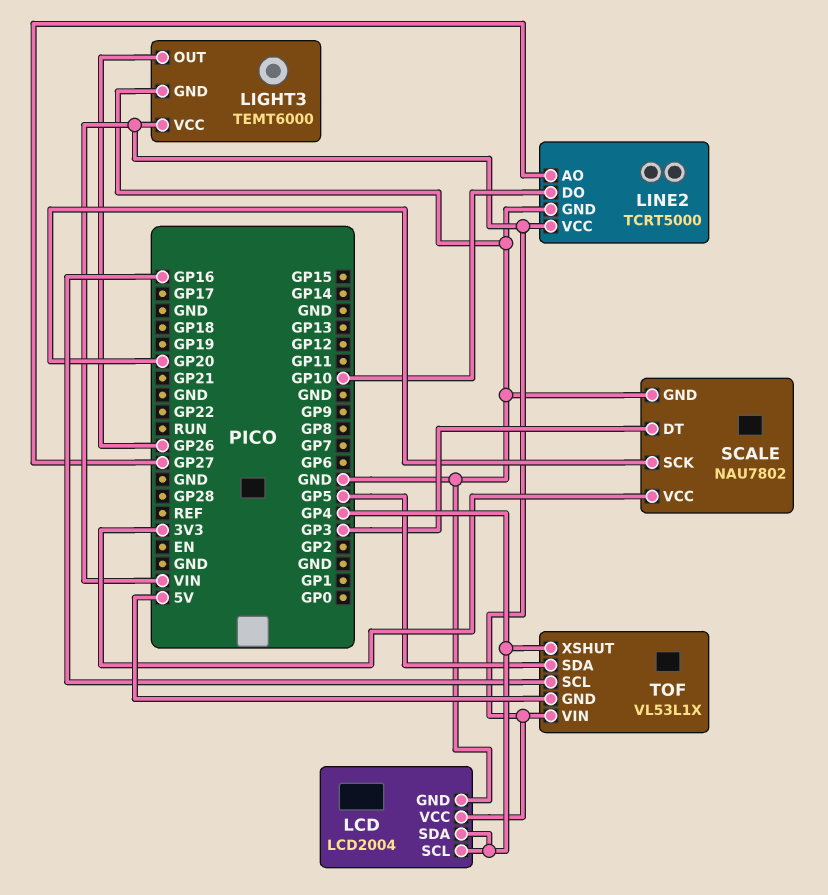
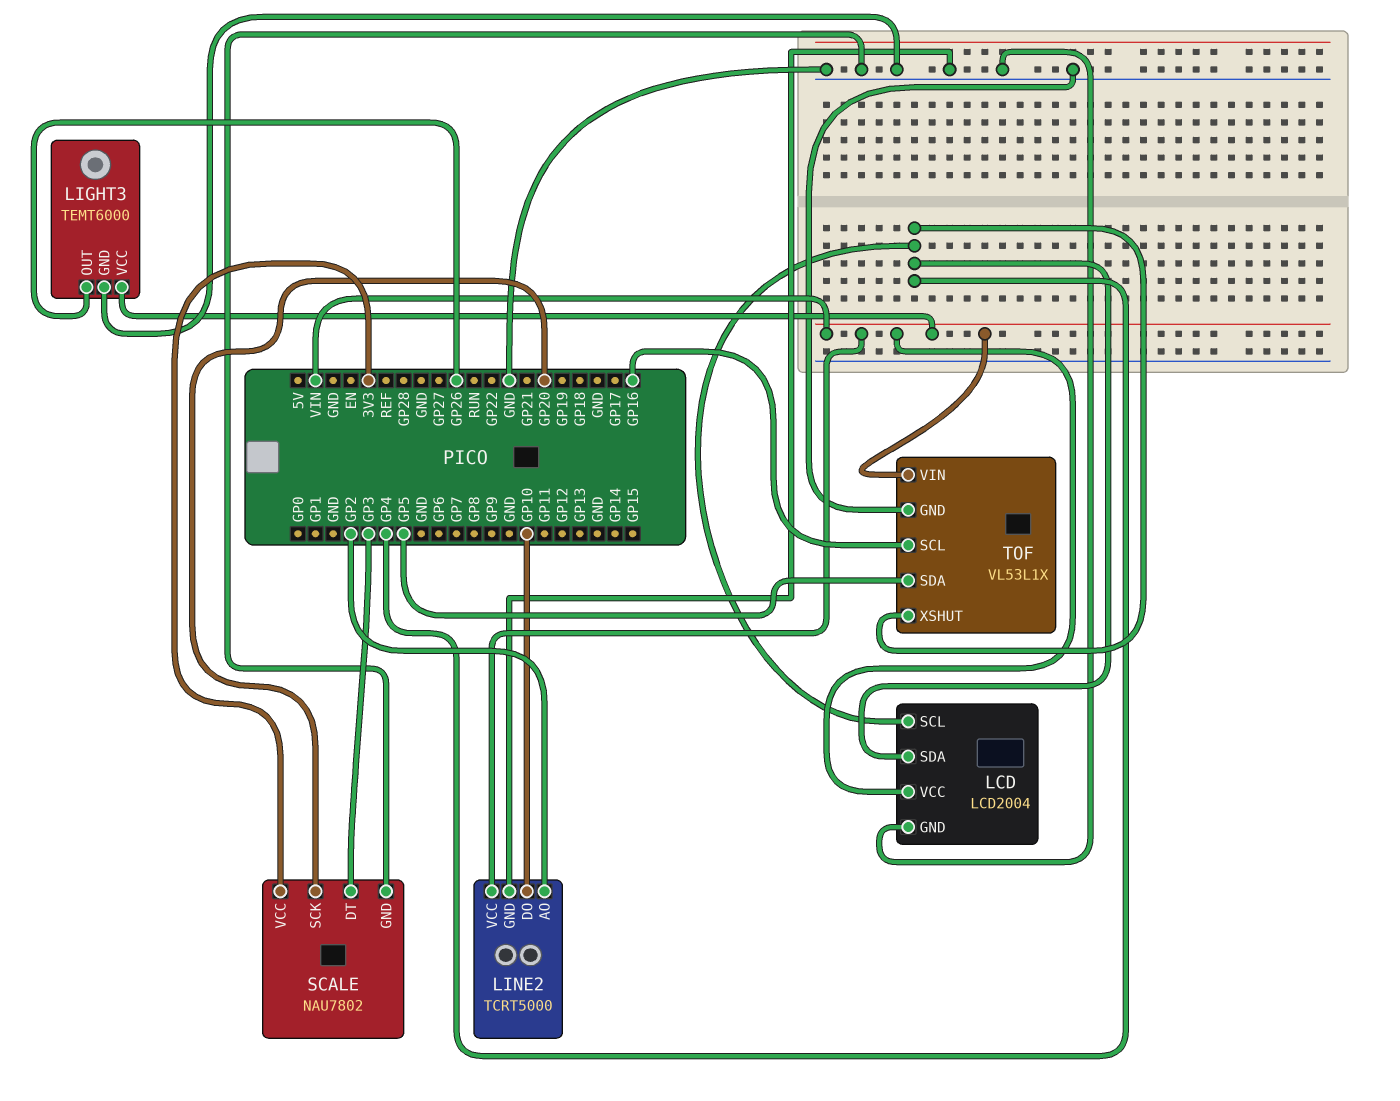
LINE2 pin AO: GP27 -> GP2
TOF pin GND: 5V -> GND

